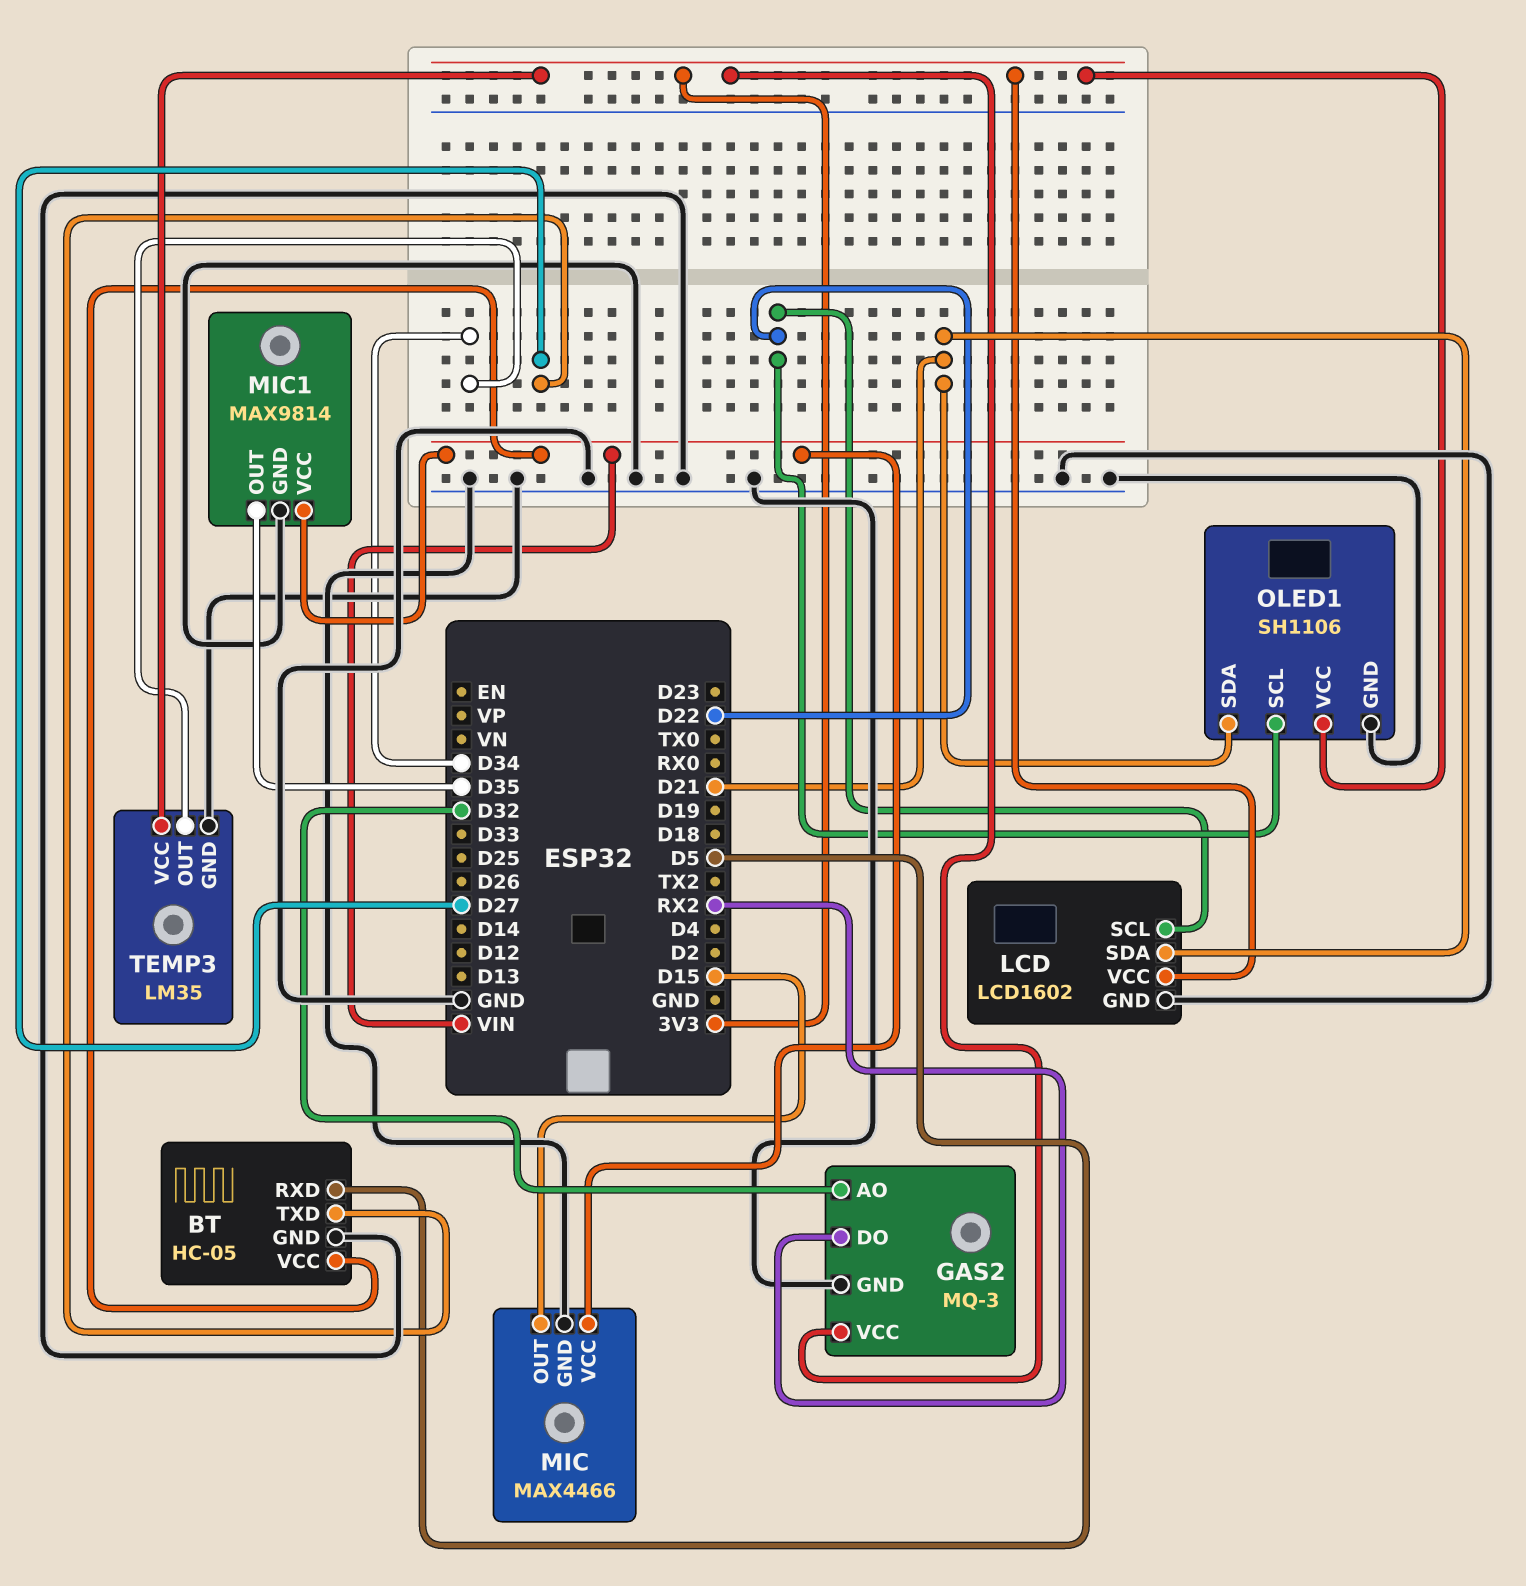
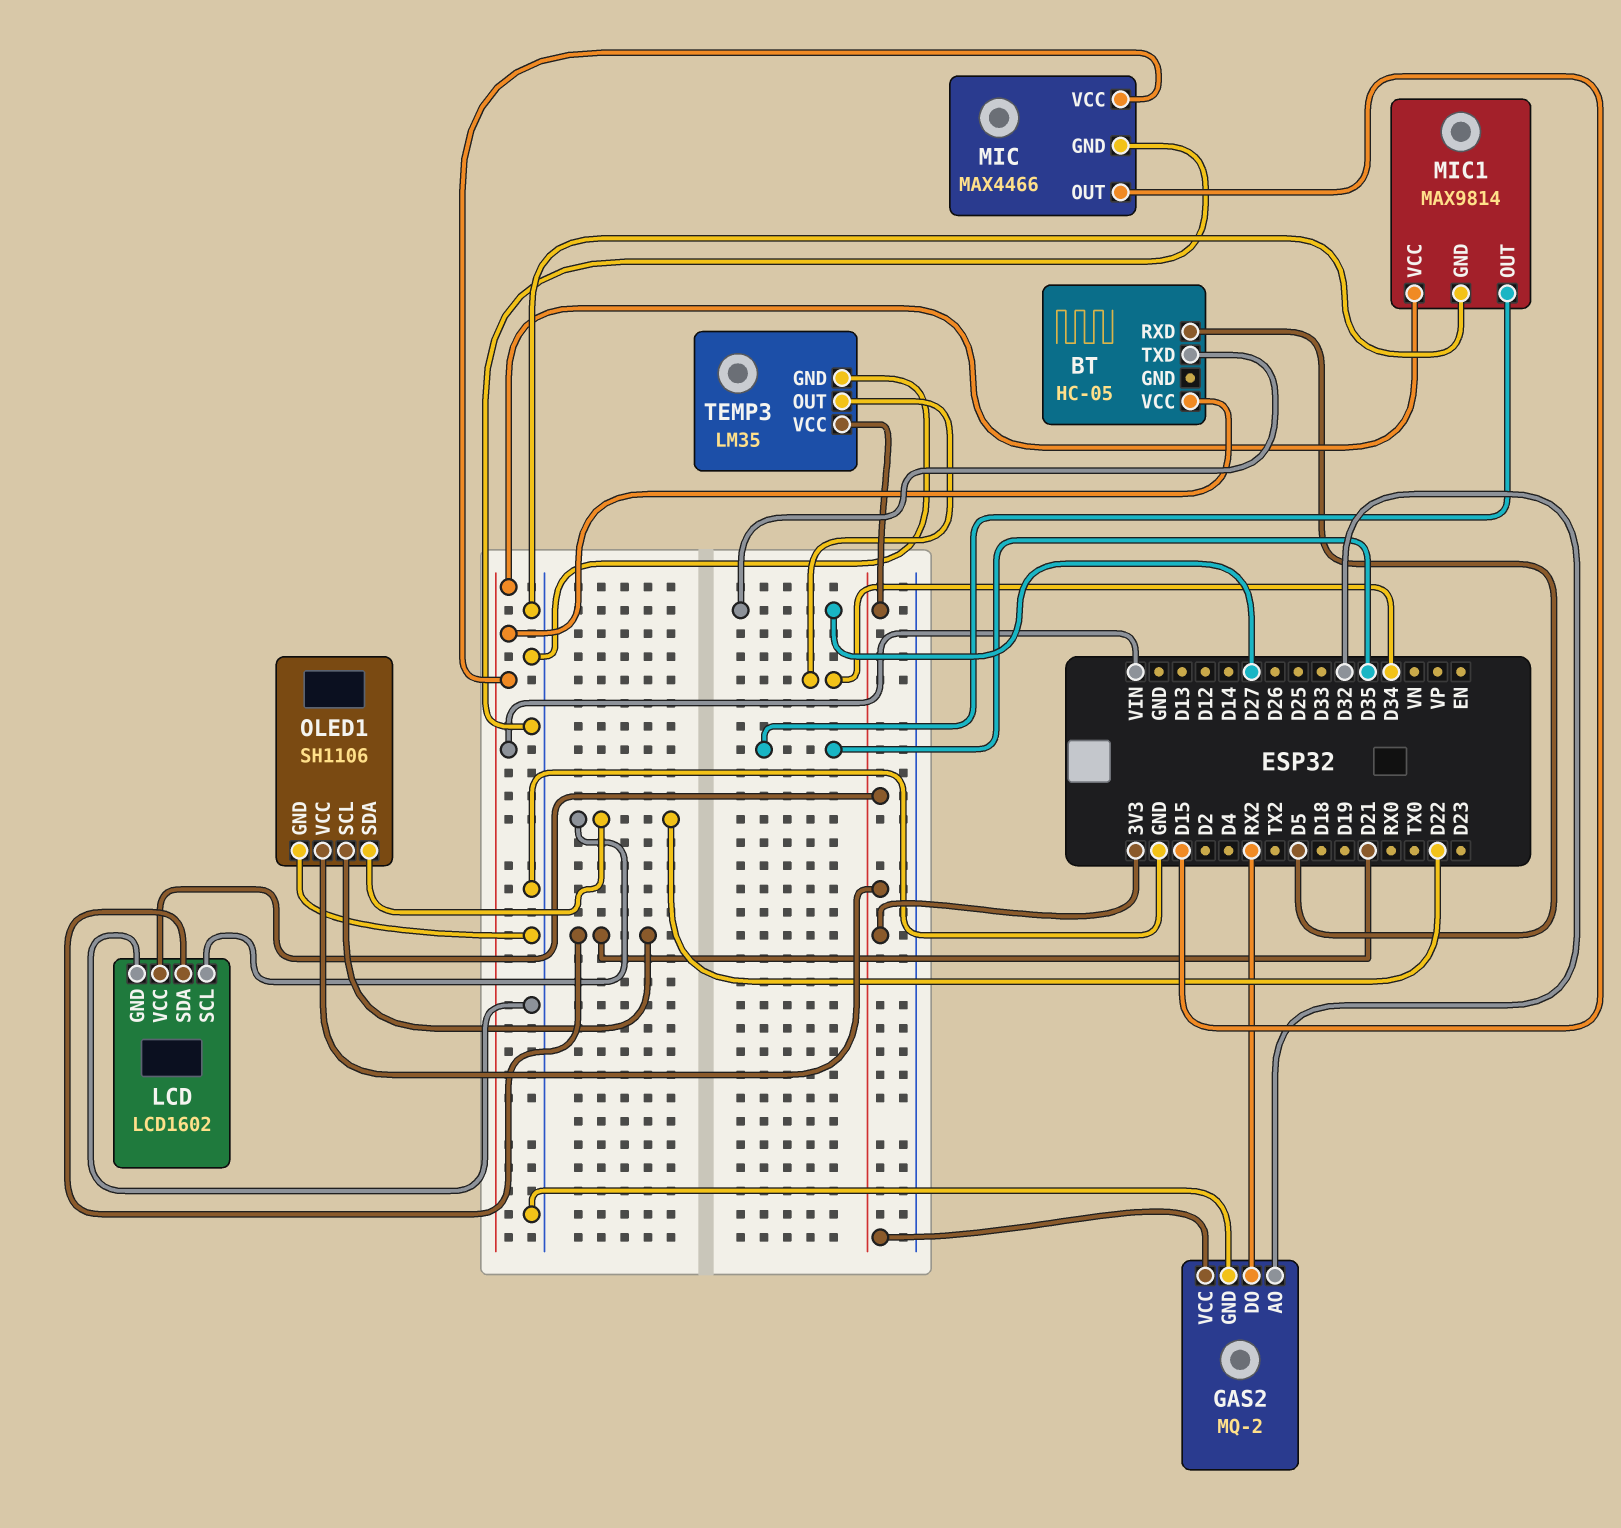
BT pin GND: GND -> none
GAS2: MQ-3 -> MQ-2
OLED1 pin SCL: D22 -> D21
OLED1 pin SDA: D21 -> D22

